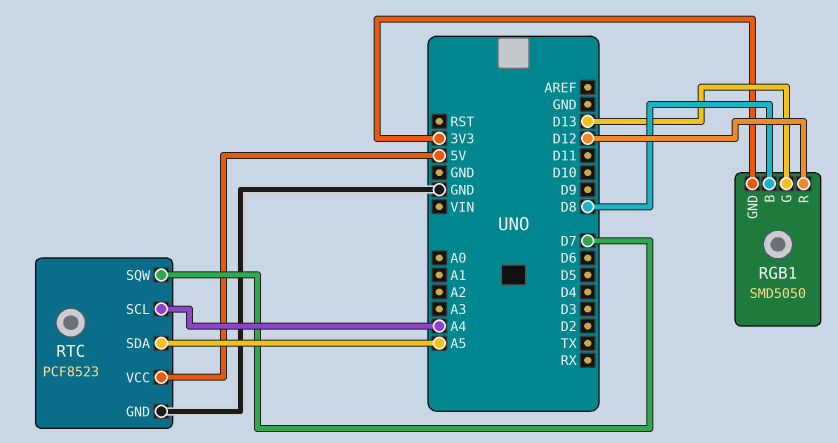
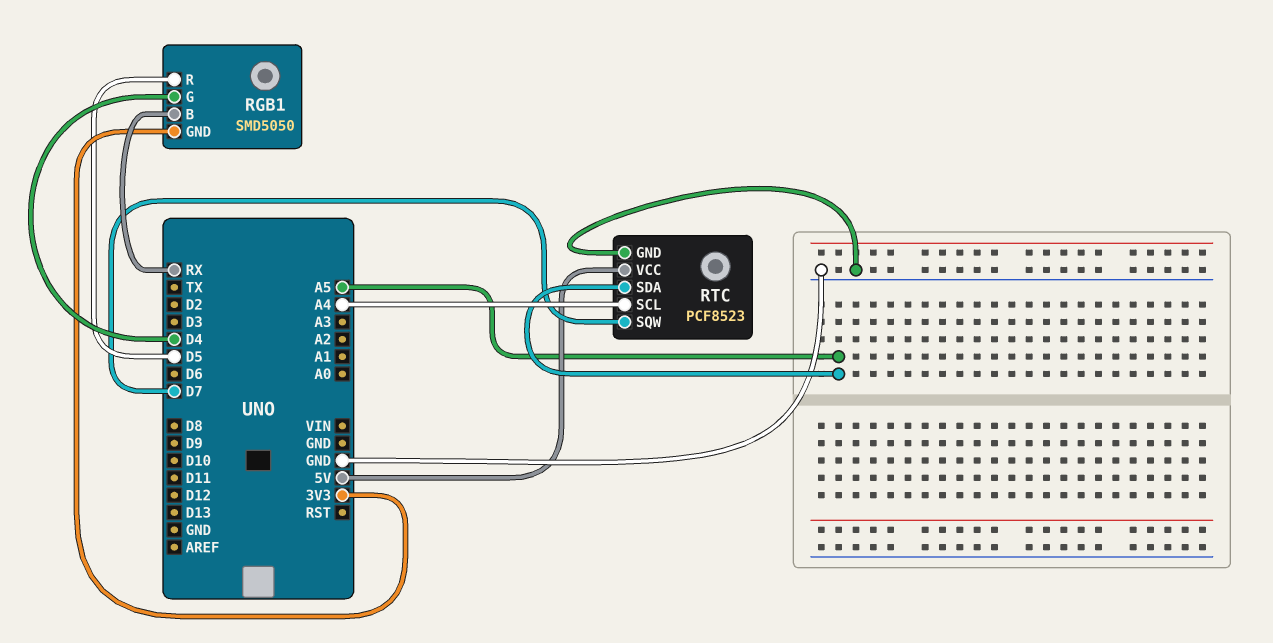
RGB1 pin B: D8 -> RX
RGB1 pin G: D13 -> D4
RGB1 pin R: D12 -> D5

